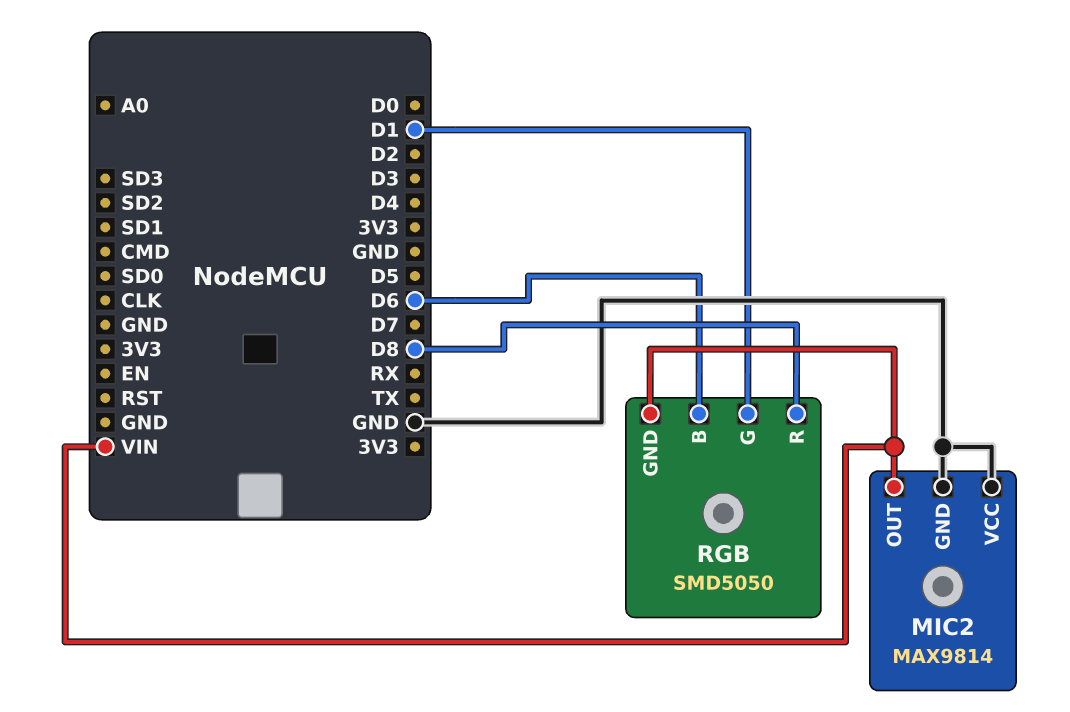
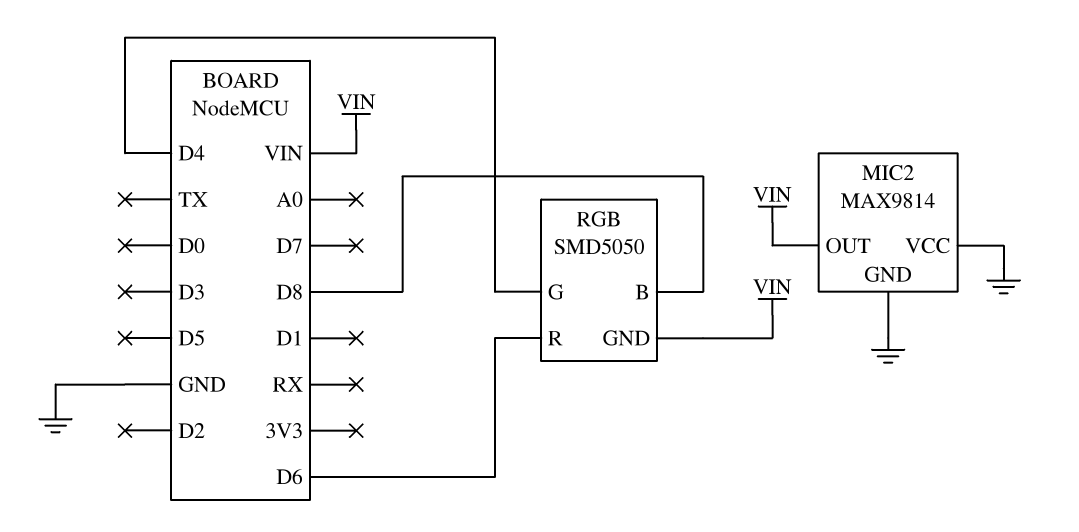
RGB pin B: D6 -> D8
RGB pin G: D1 -> D4
RGB pin R: D8 -> D6

